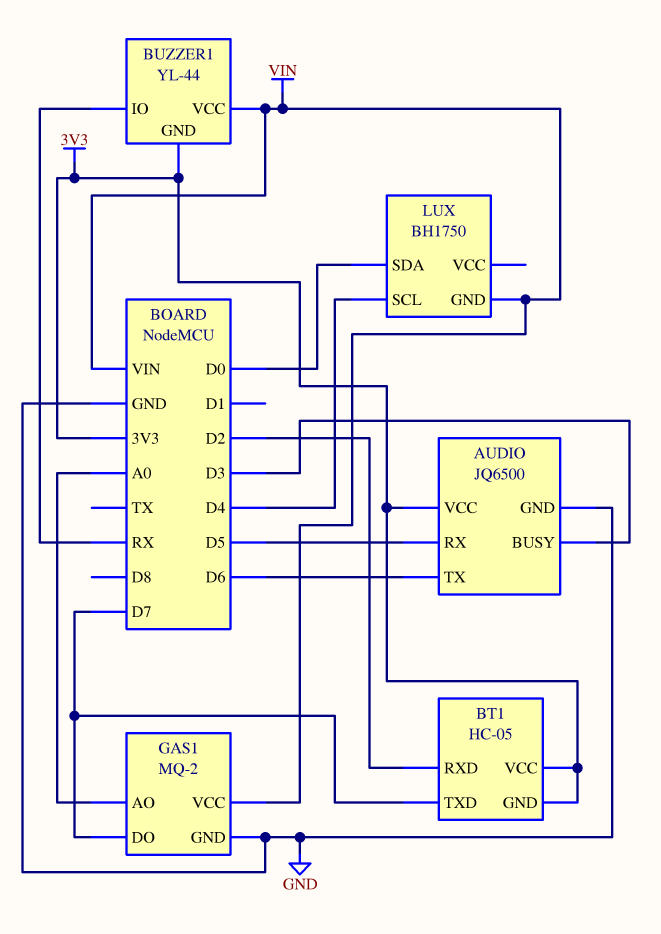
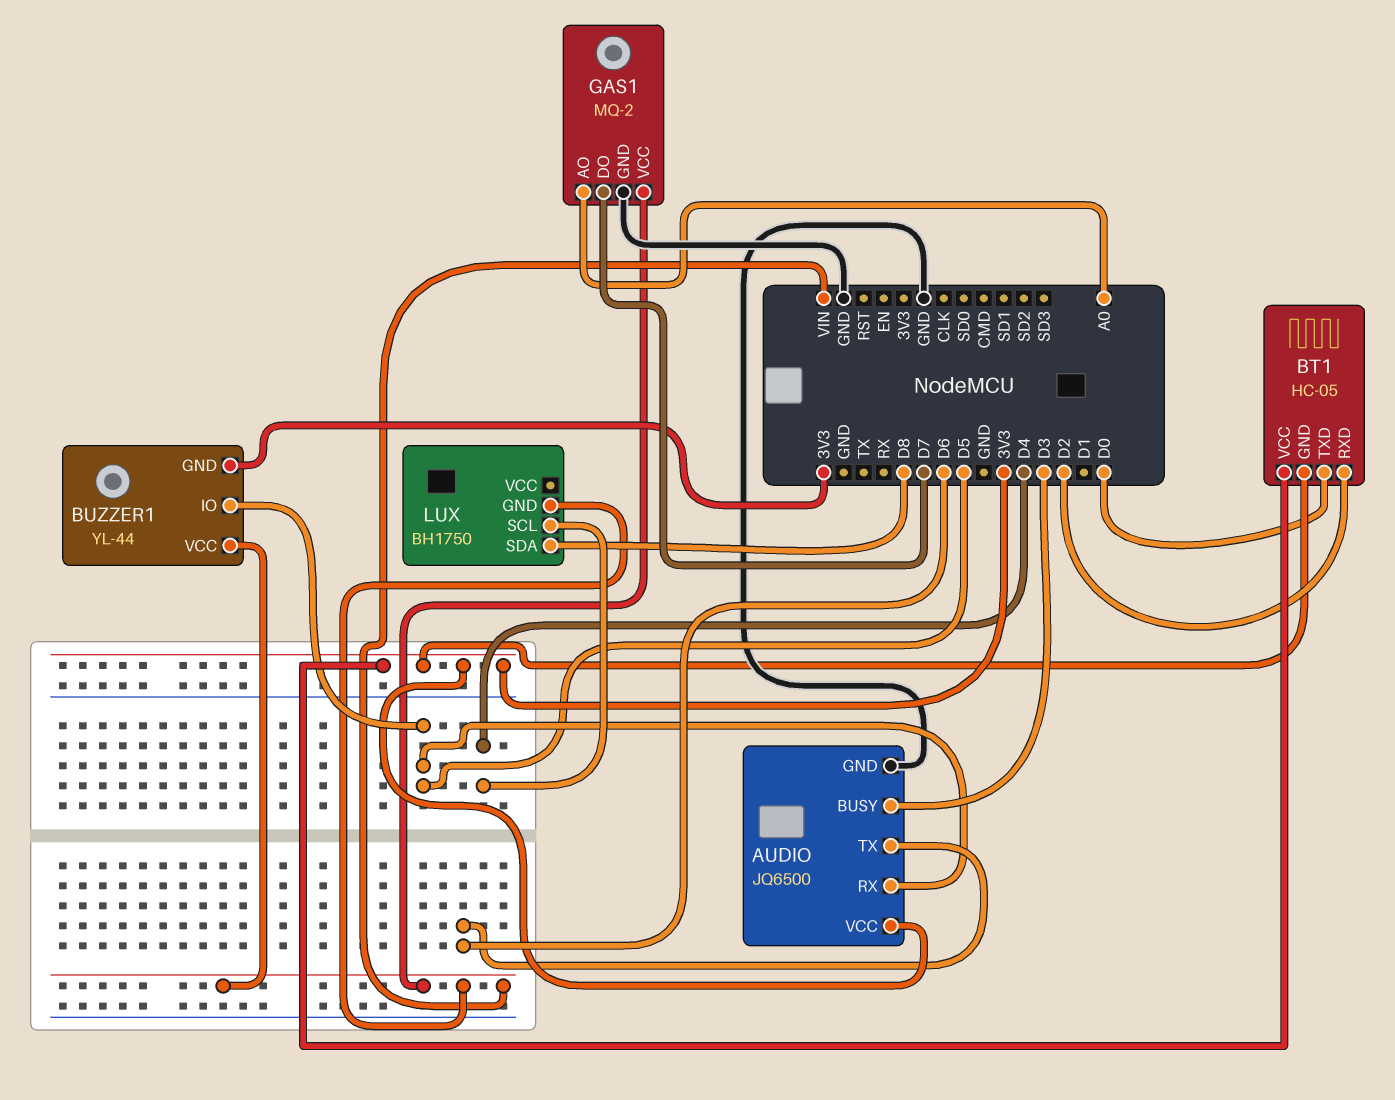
BT1 pin TXD: D7 -> D0
BUZZER1 pin IO: RX -> D5
LUX pin SDA: D0 -> D8

